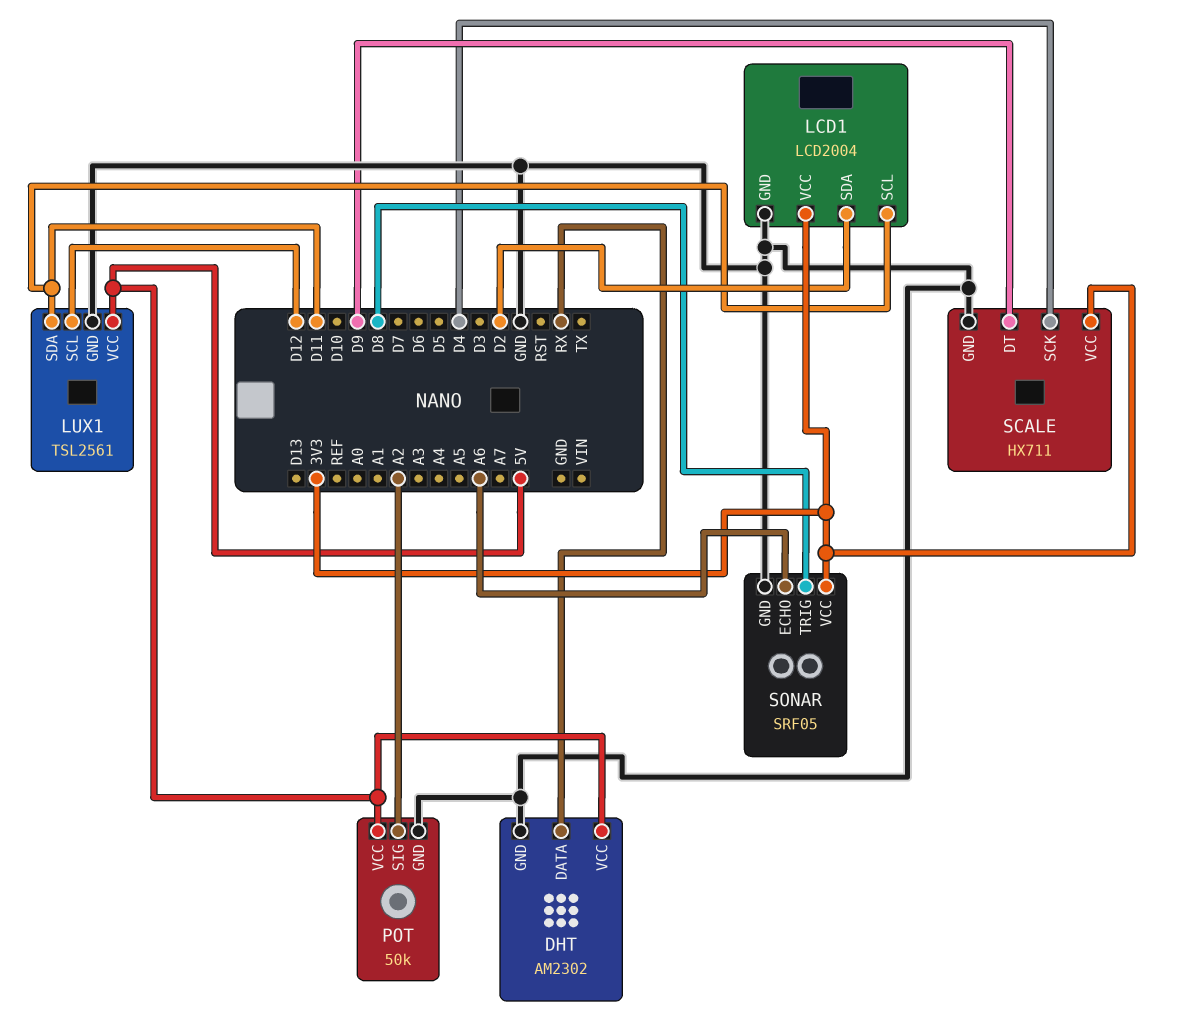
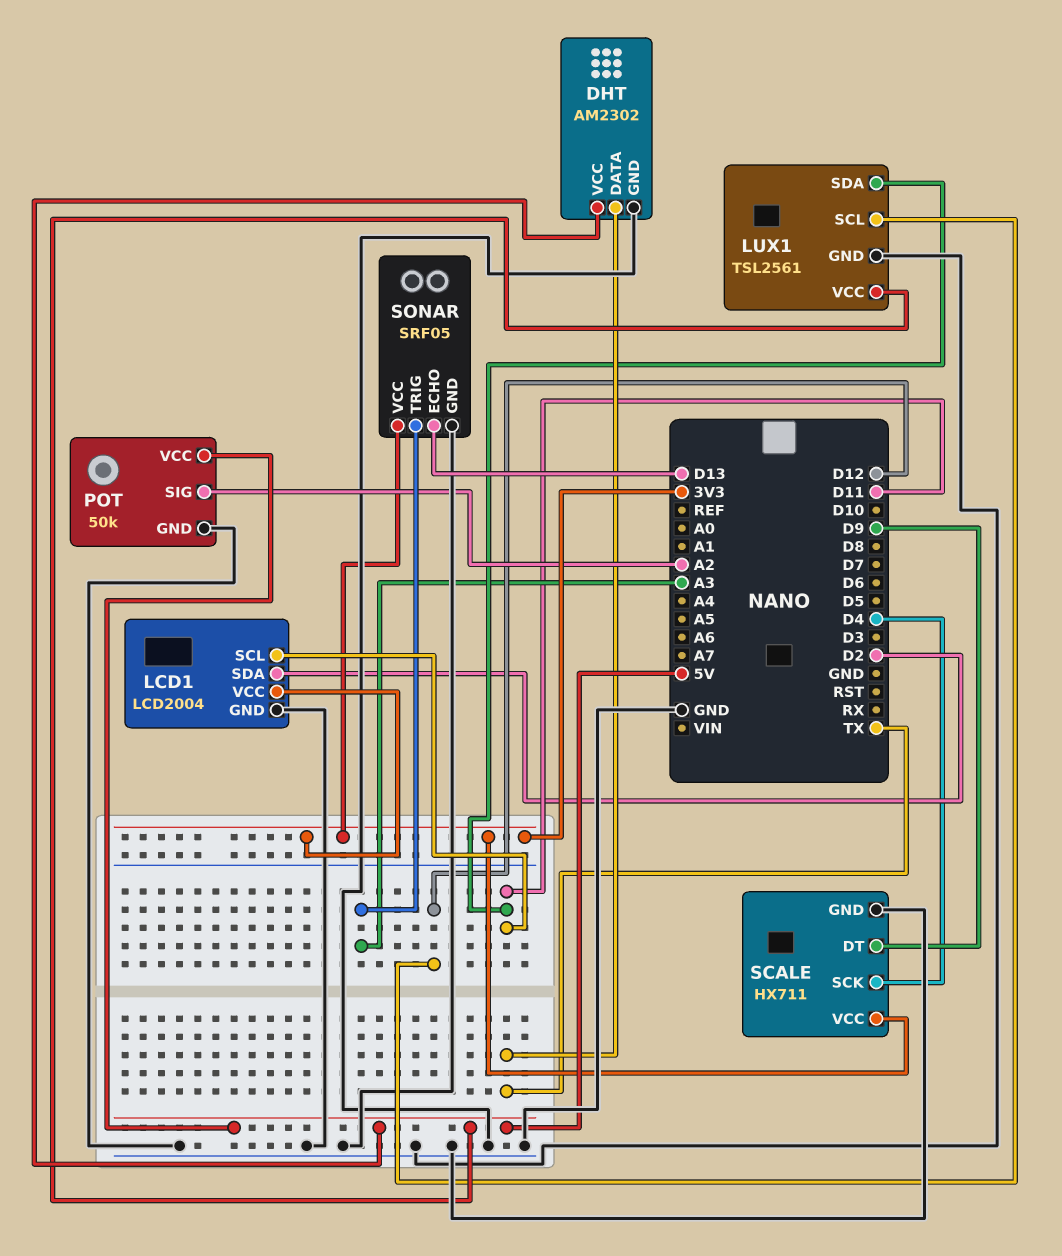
DHT pin DATA: RX -> TX
SONAR pin ECHO: A6 -> D13
SONAR pin TRIG: D8 -> A3

